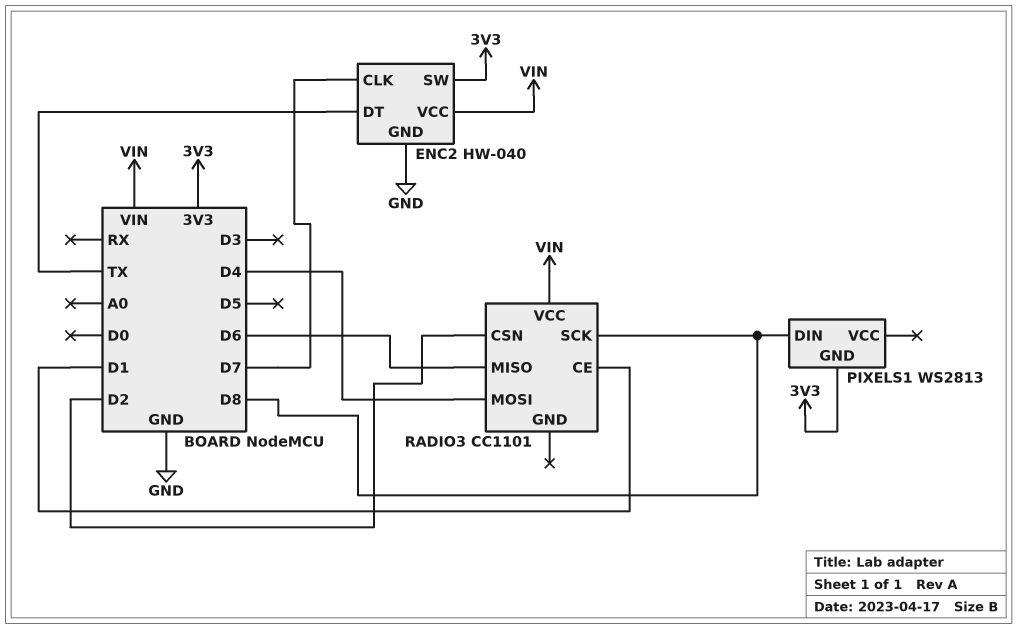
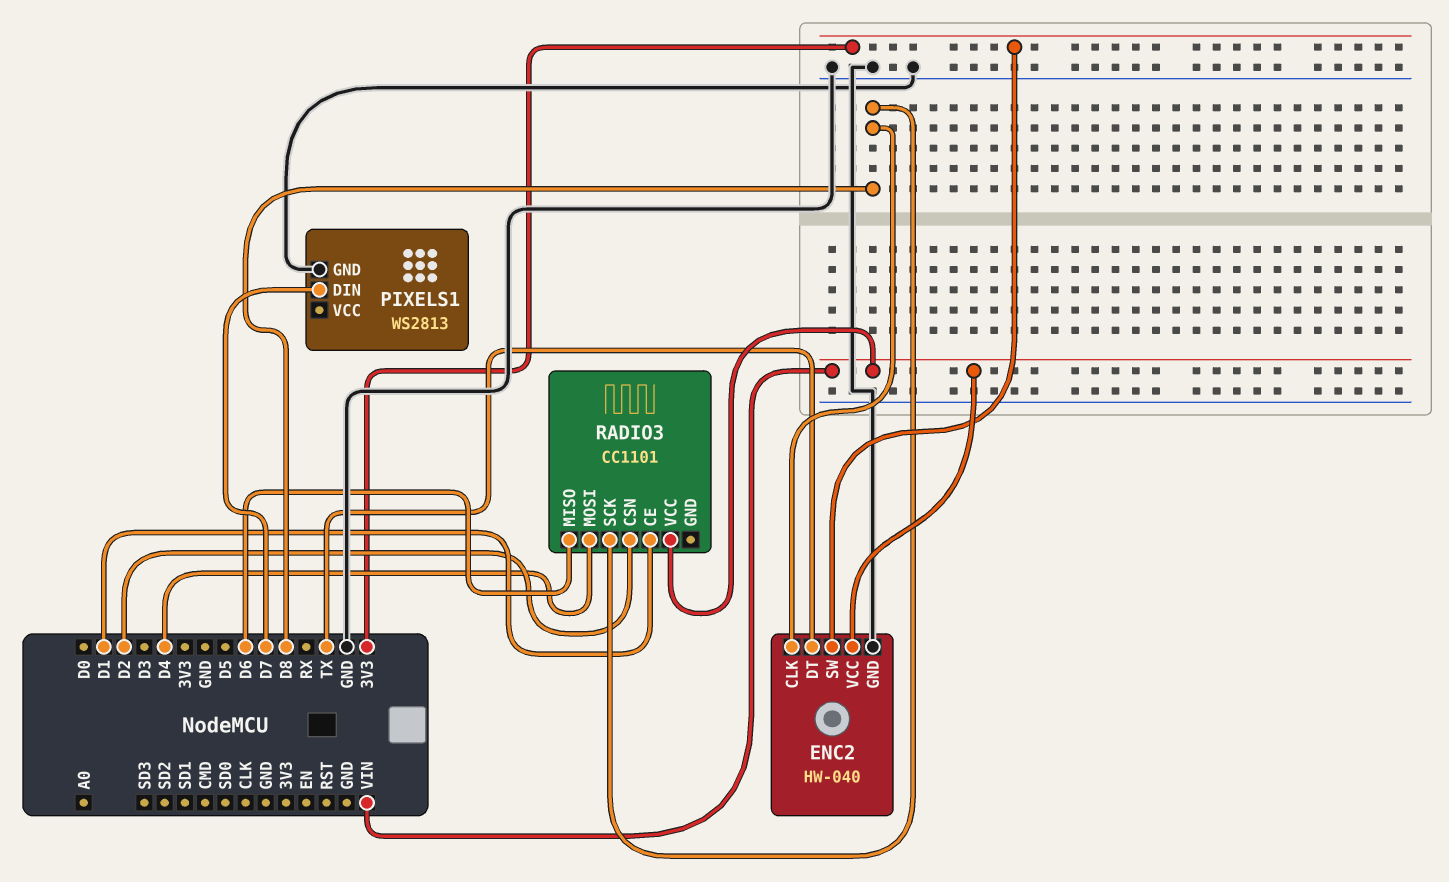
ENC2 pin CLK: D7 -> D8
PIXELS1 pin DIN: D8 -> D7
PIXELS1 pin GND: 3V3 -> GND

